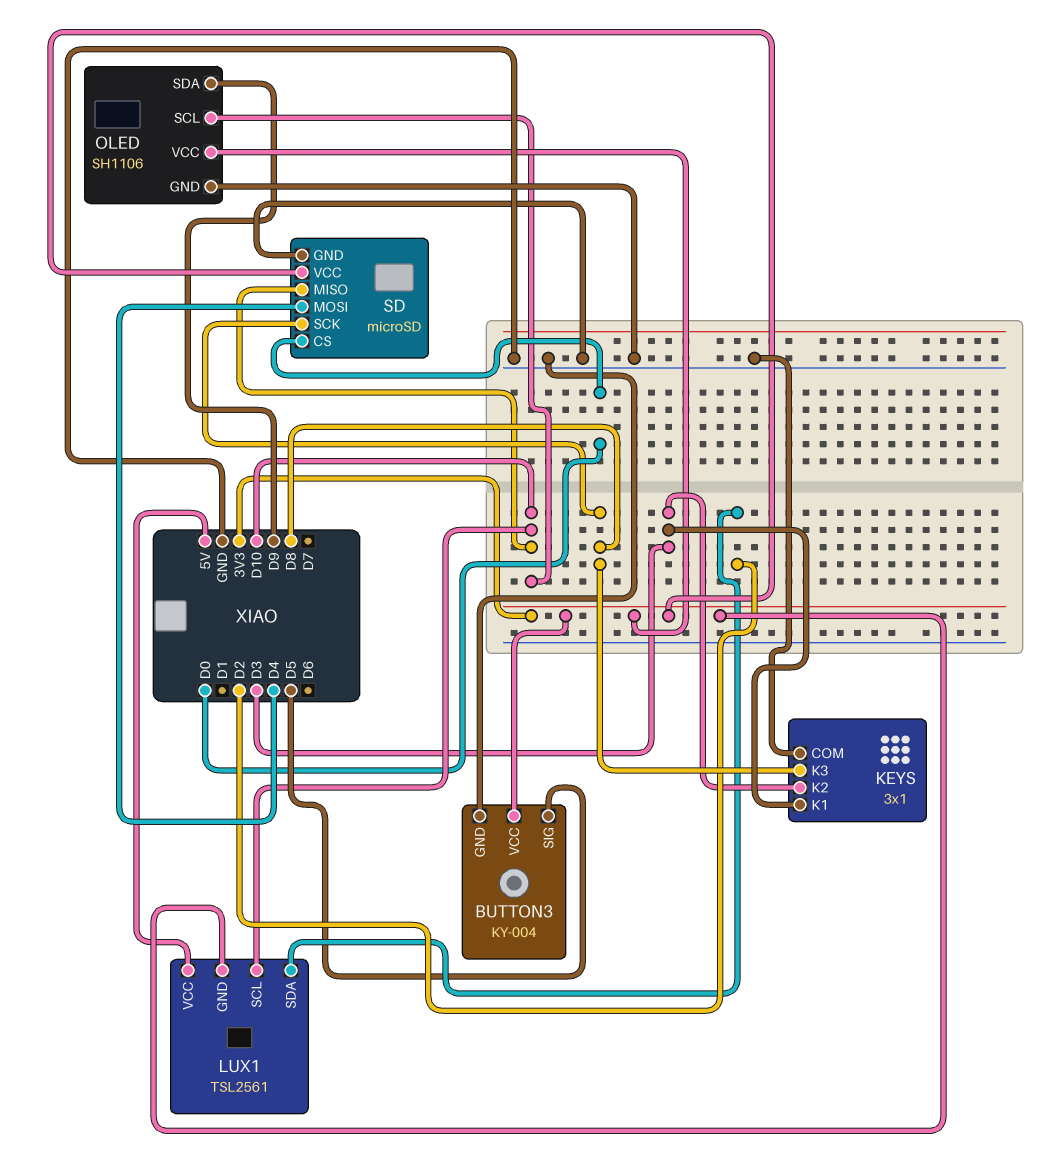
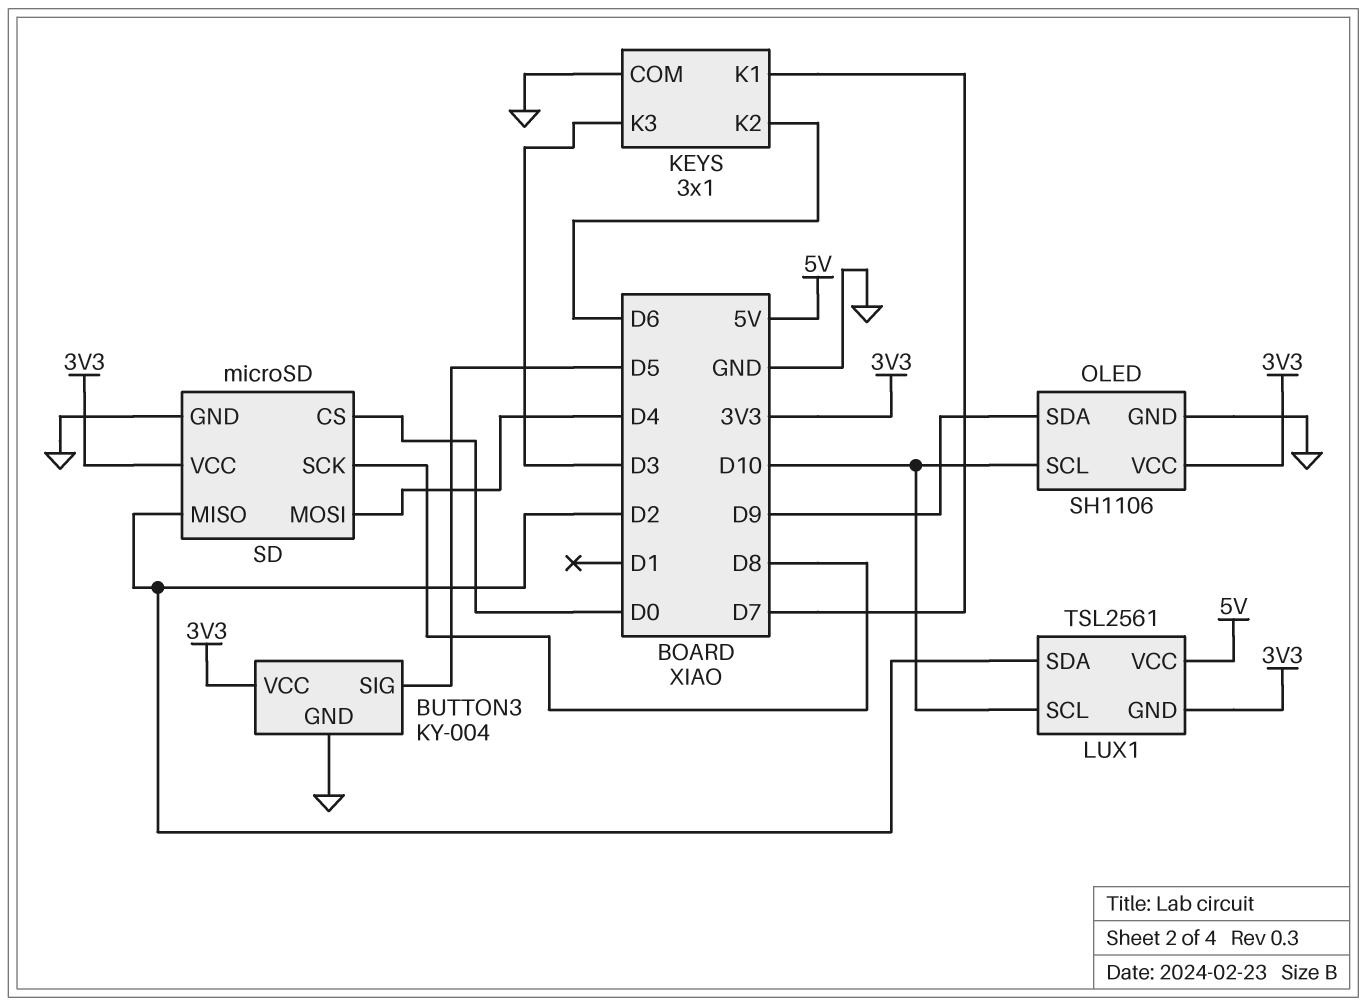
KEYS pin K1: D3 -> D7
KEYS pin K2: D3 -> D6
KEYS pin K3: D8 -> D3
SD pin MISO: D10 -> D2

